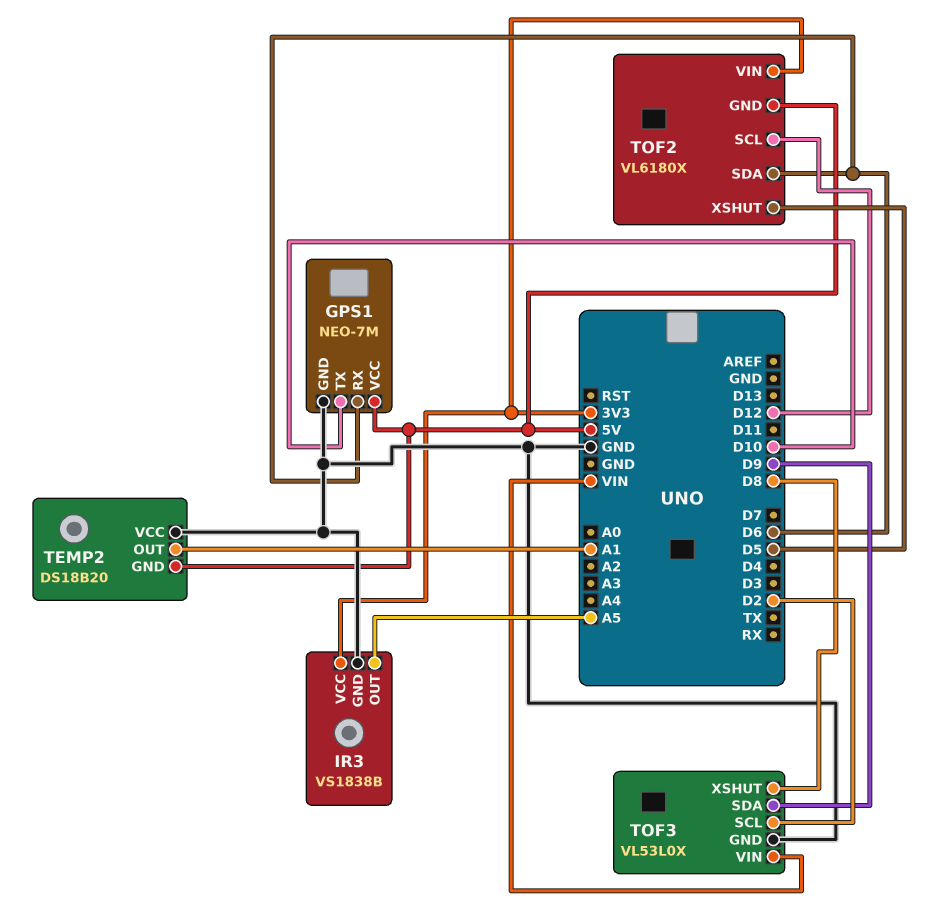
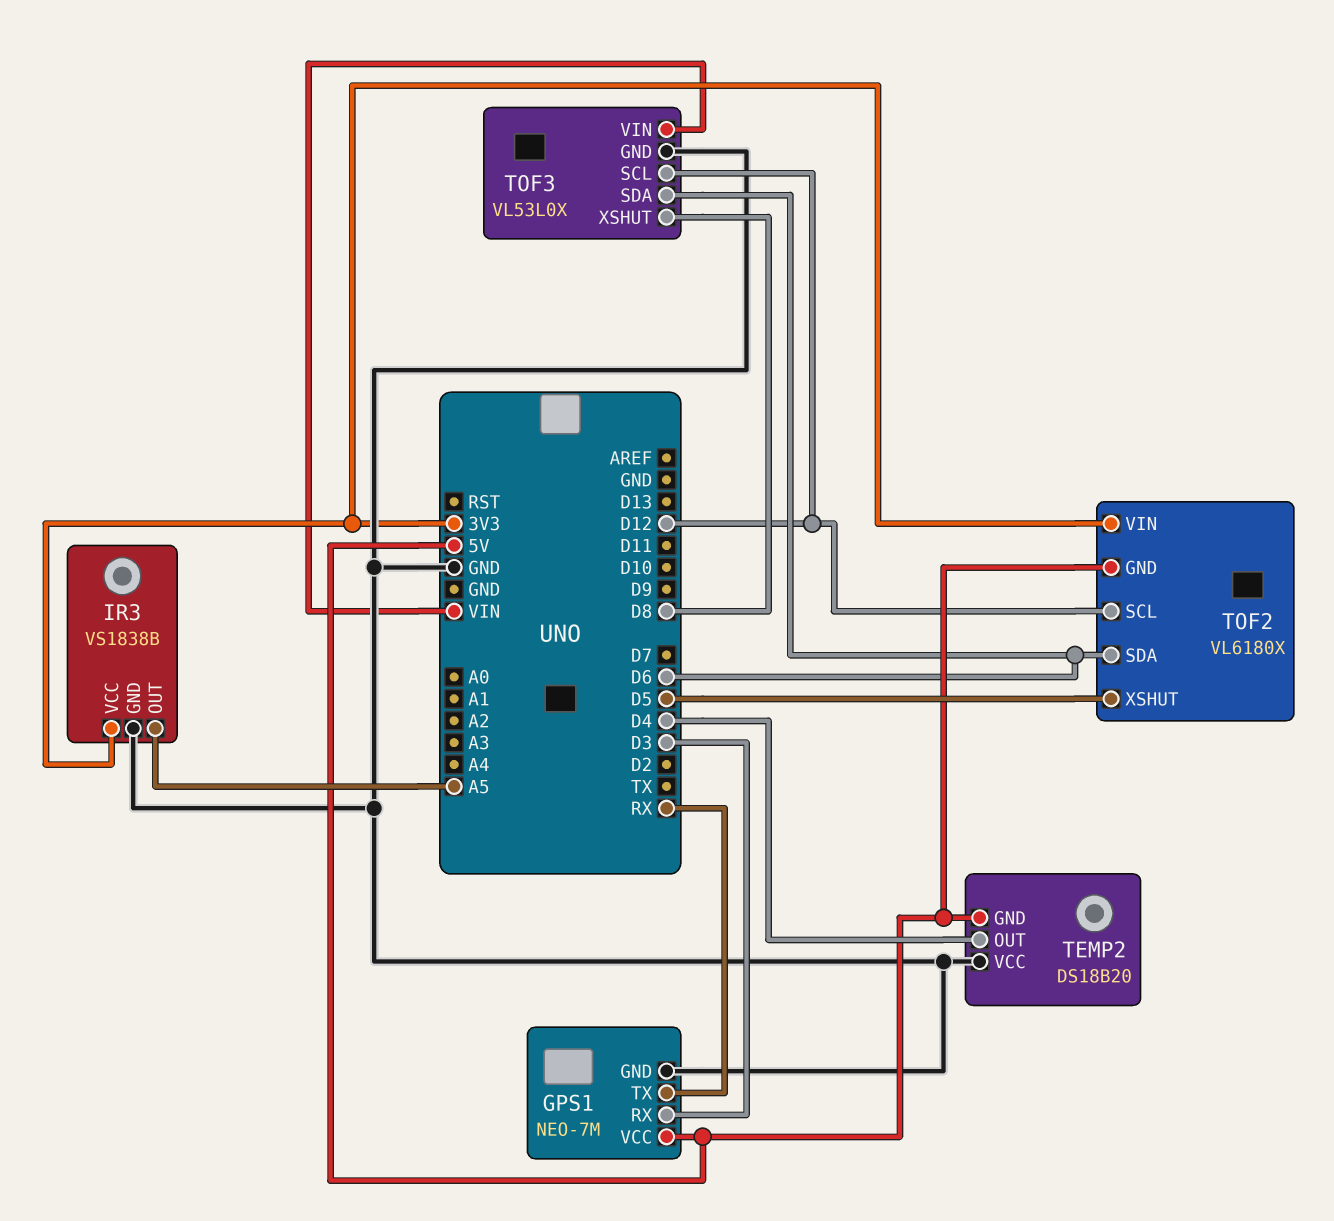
GPS1 pin RX: D6 -> D3
GPS1 pin TX: D10 -> RX
TEMP2 pin OUT: A1 -> D4
TOF3 pin SCL: D2 -> D12
TOF3 pin SDA: D9 -> D6

